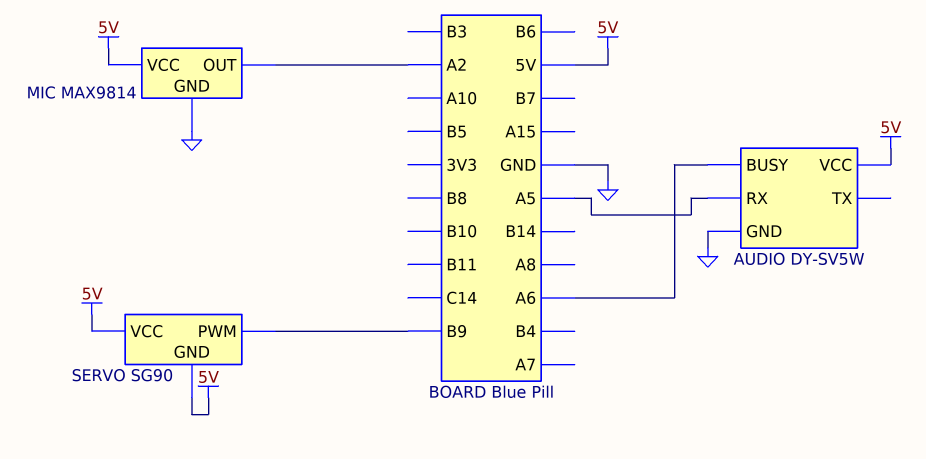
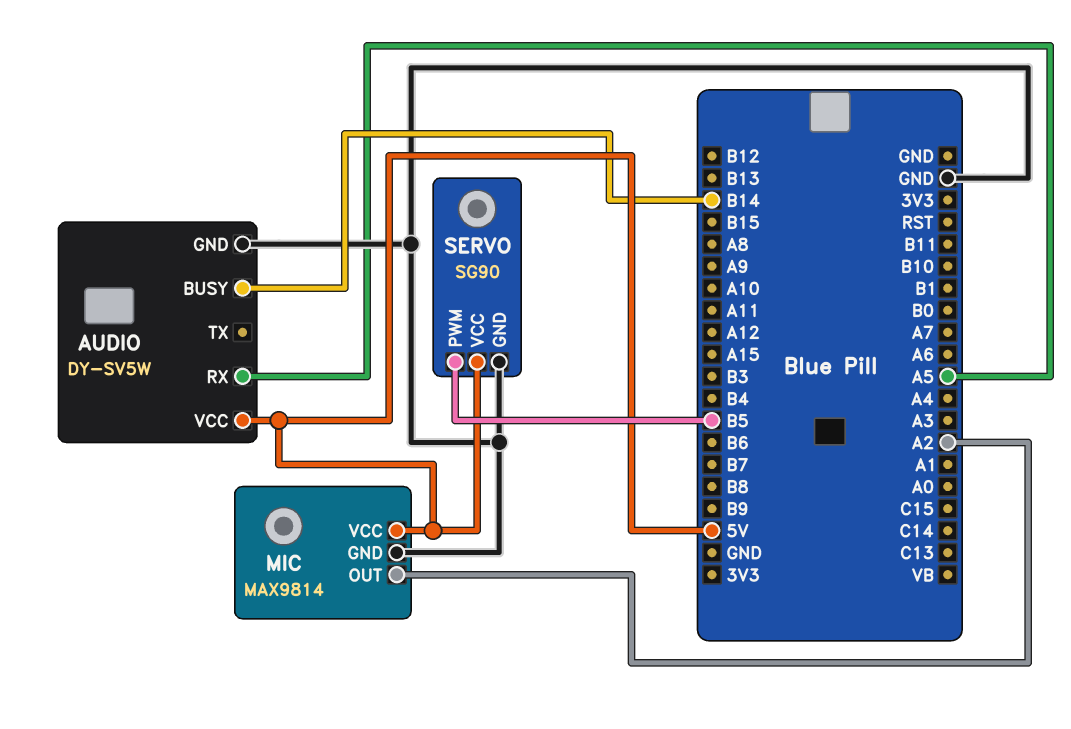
AUDIO pin BUSY: A6 -> B14
SERVO pin GND: 5V -> GND
SERVO pin PWM: B9 -> B5

